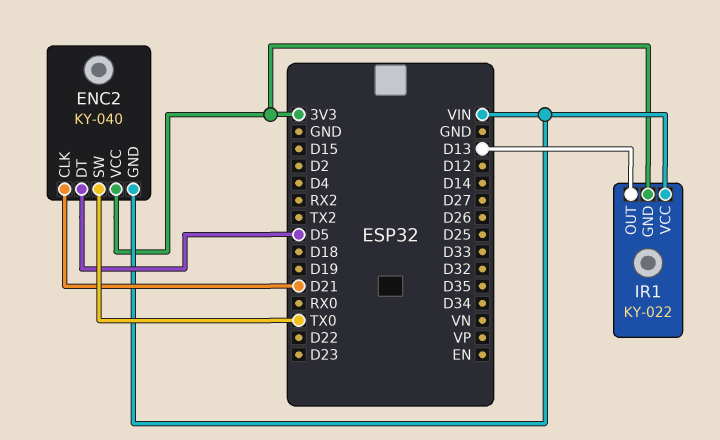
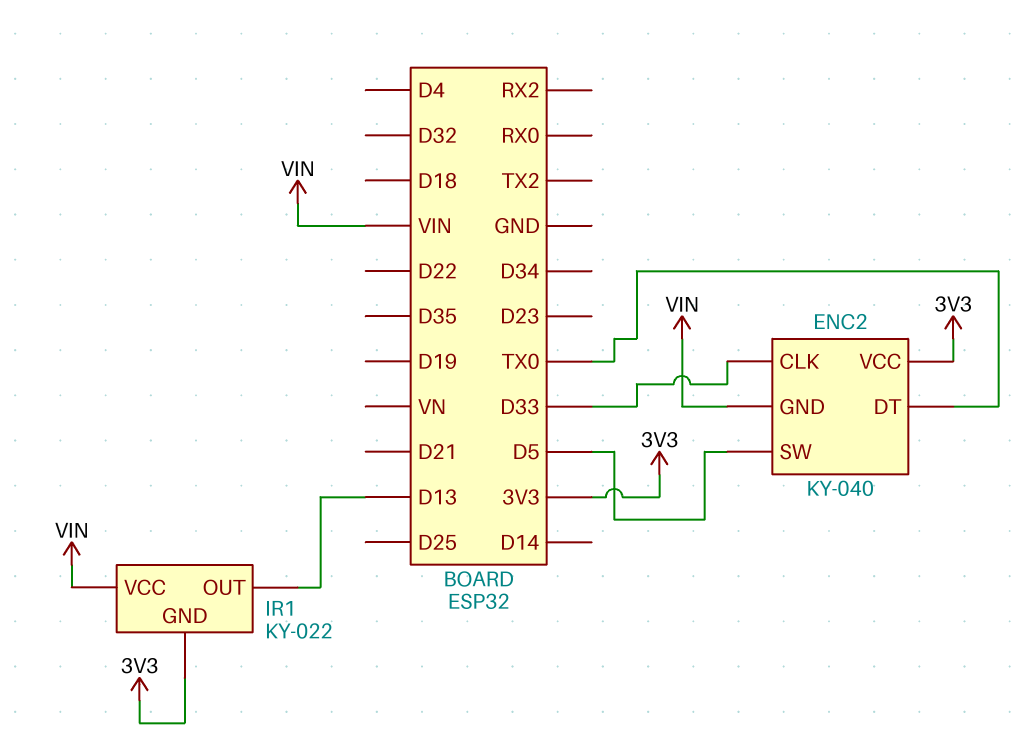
ENC2 pin CLK: D21 -> D33
ENC2 pin DT: D5 -> TX0
ENC2 pin SW: TX0 -> D5

